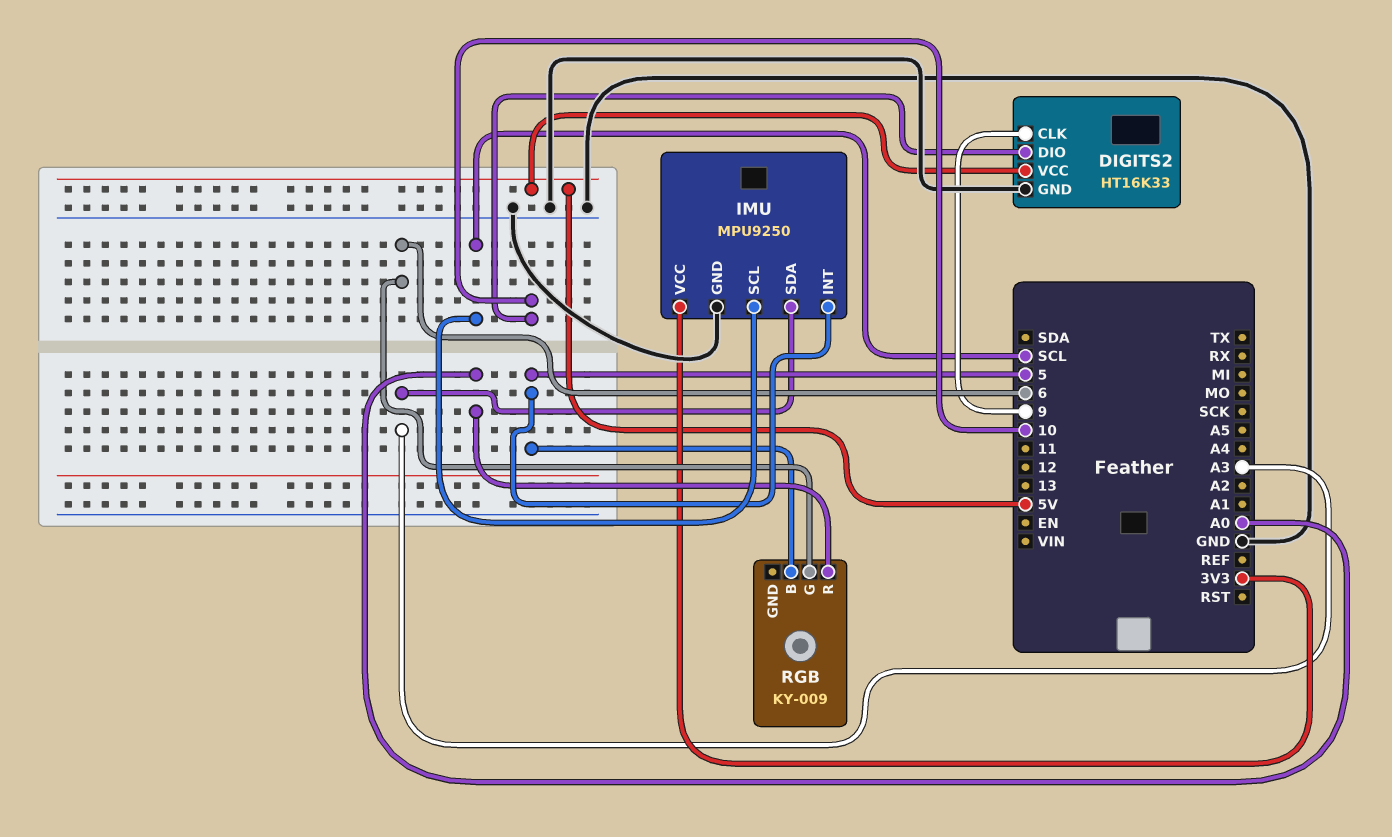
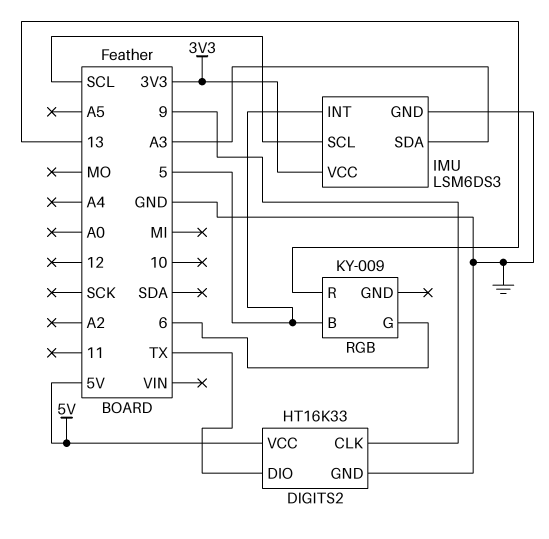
DIGITS2 pin DIO: 10 -> TX
IMU: MPU9250 -> LSM6DS3
RGB pin R: A0 -> 13

